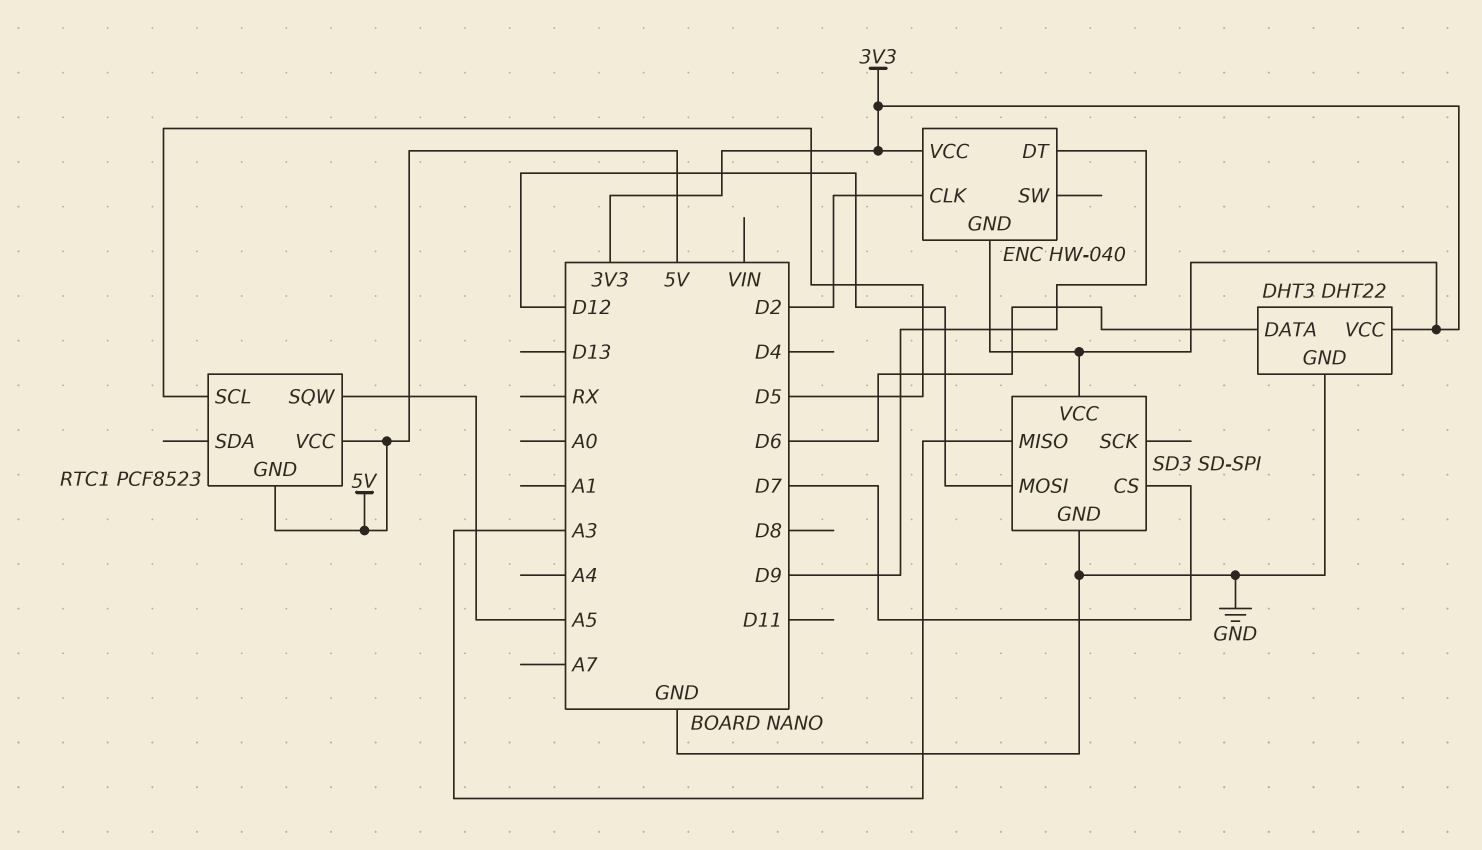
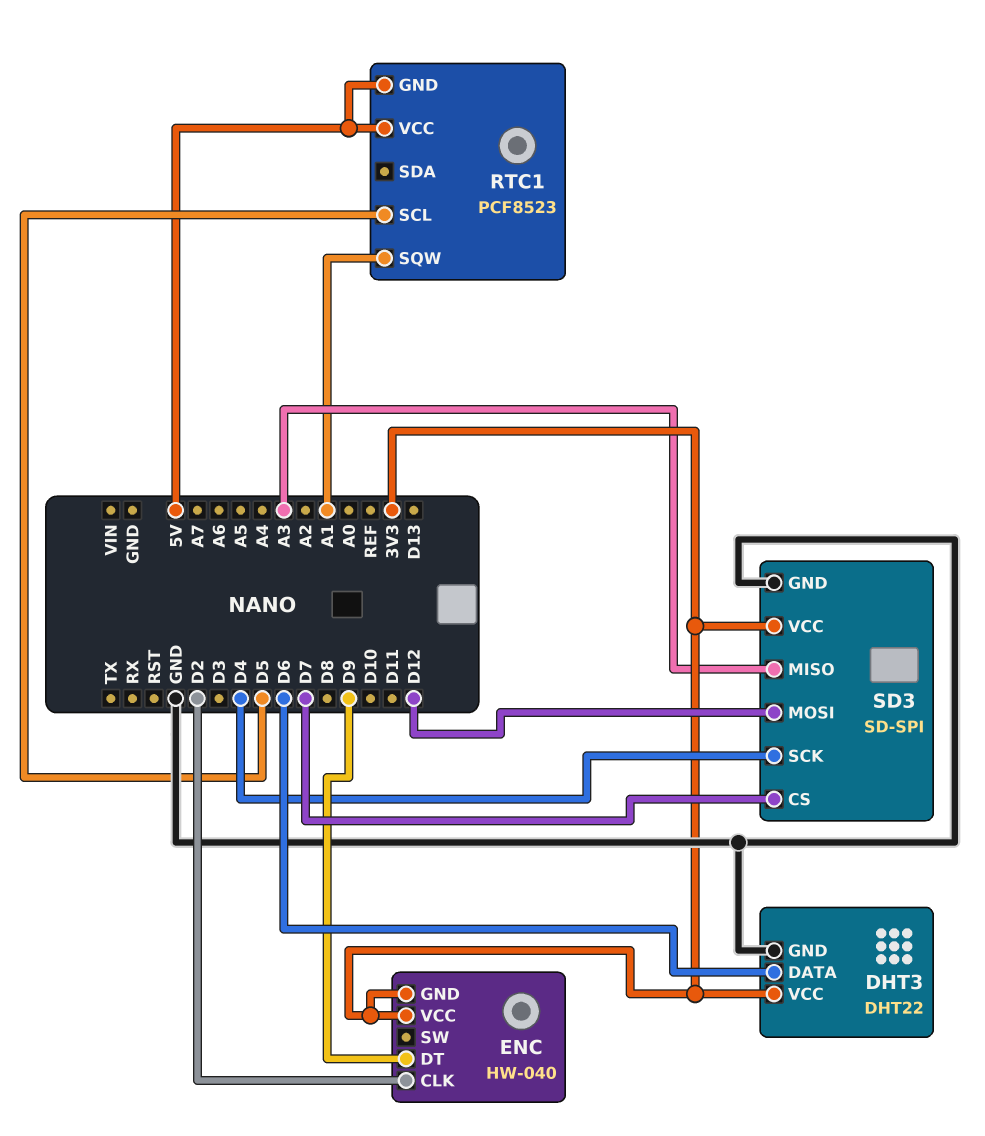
RTC1 pin SQW: A5 -> A1
SD3 pin SCK: none -> D4

